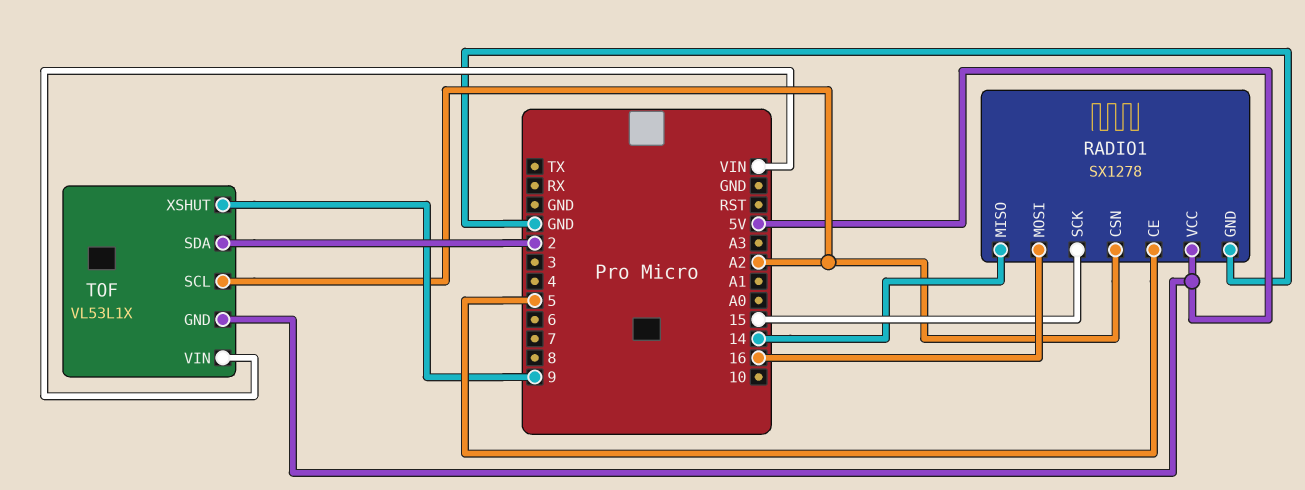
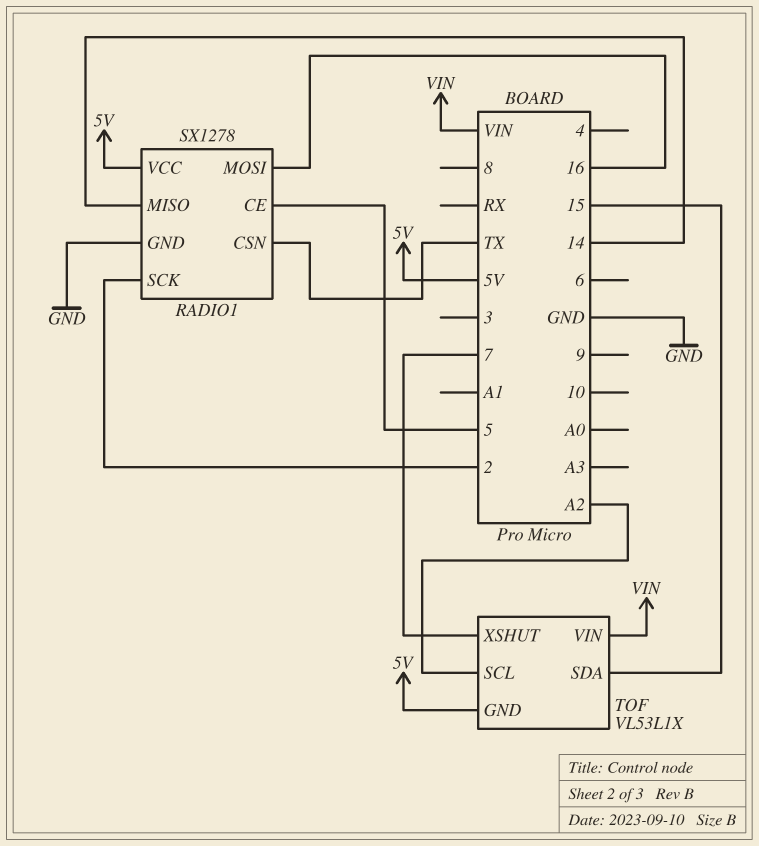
RADIO1 pin CSN: A2 -> TX
RADIO1 pin SCK: 15 -> 2
TOF pin SDA: 2 -> 15
TOF pin XSHUT: 9 -> 7

